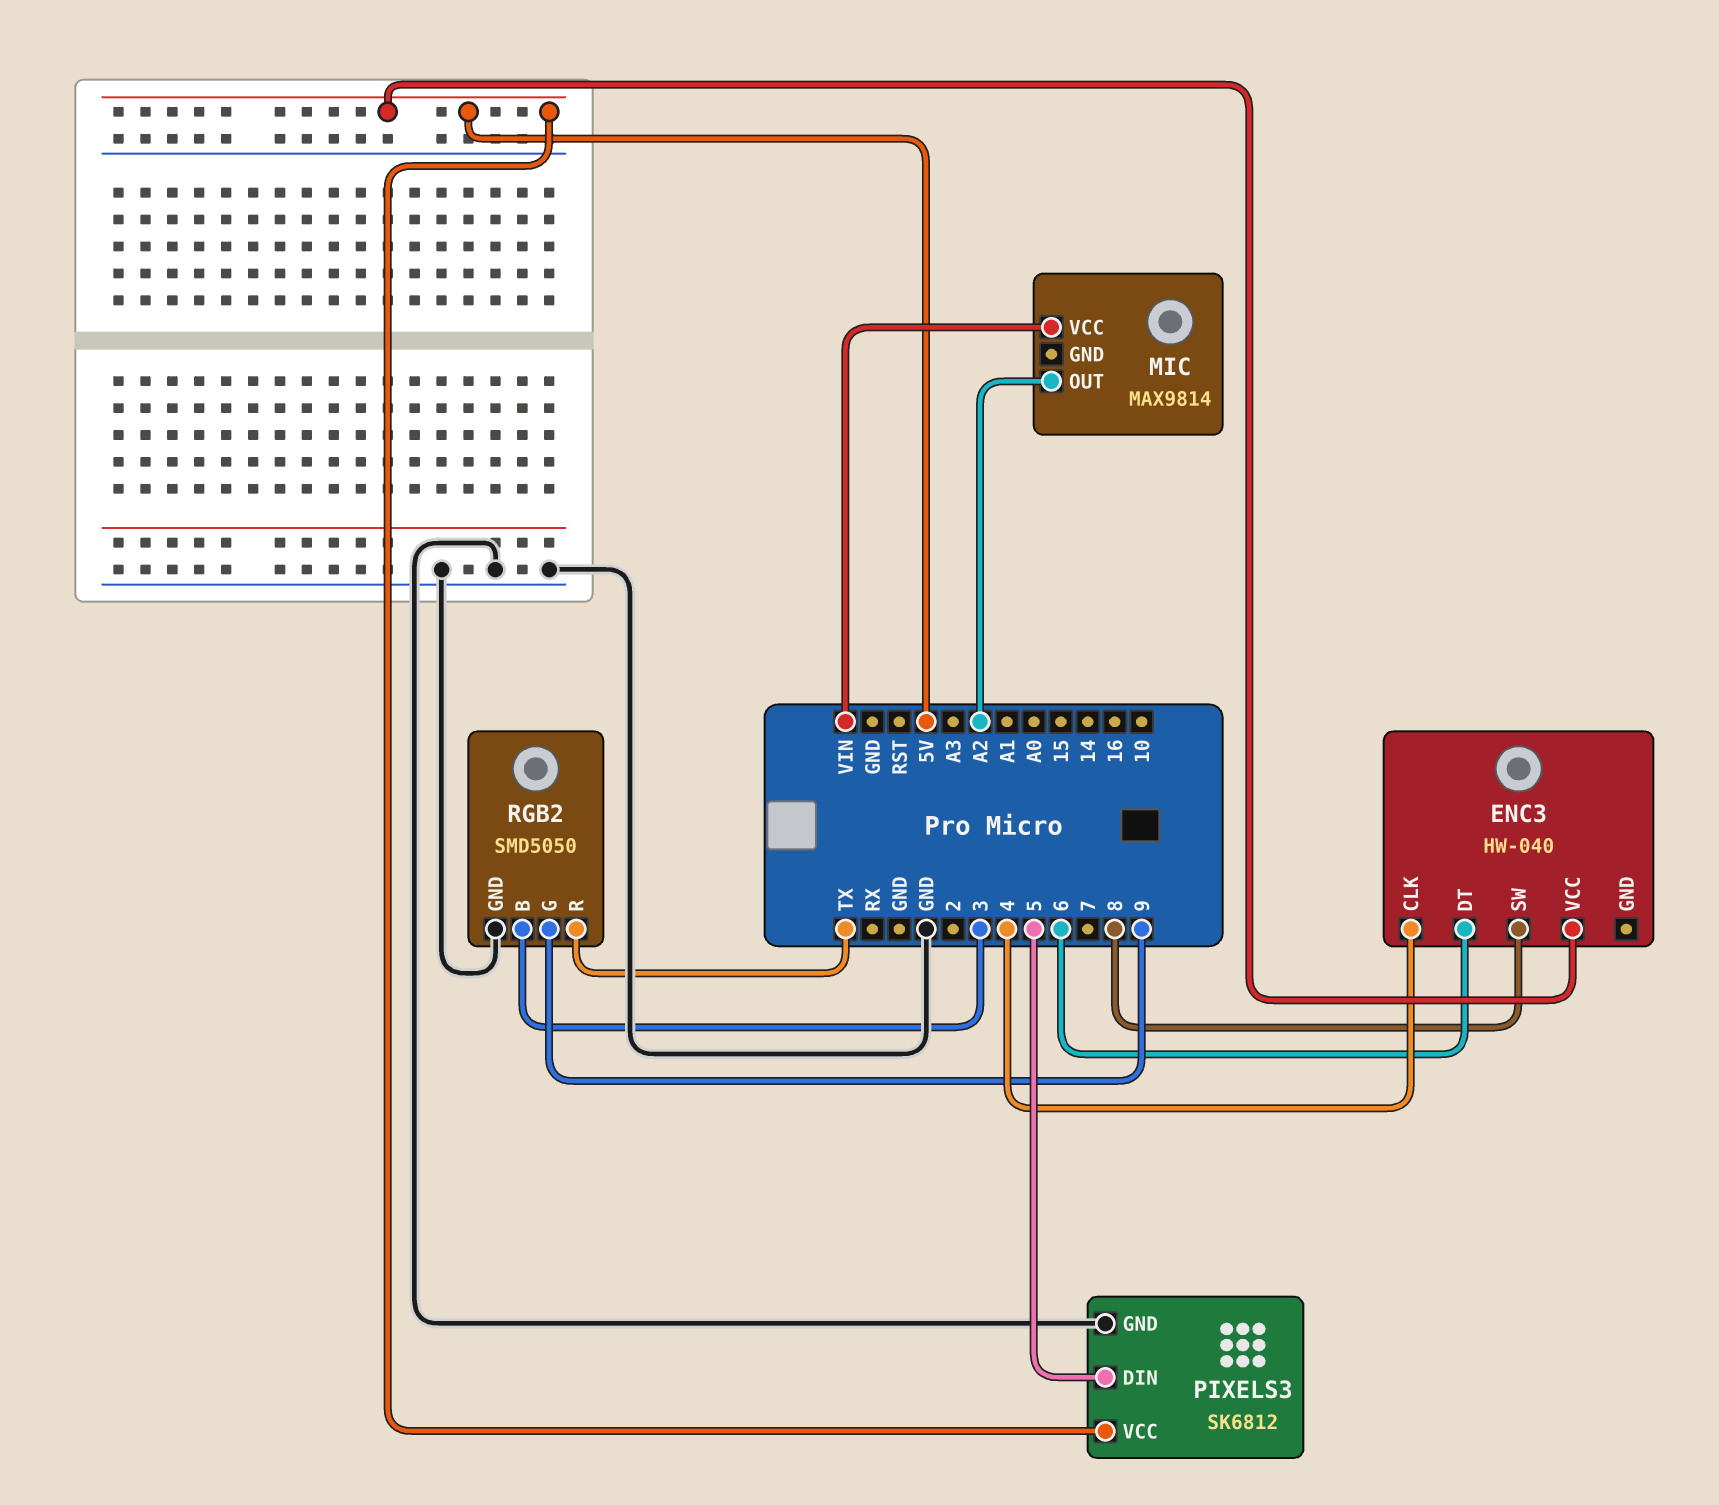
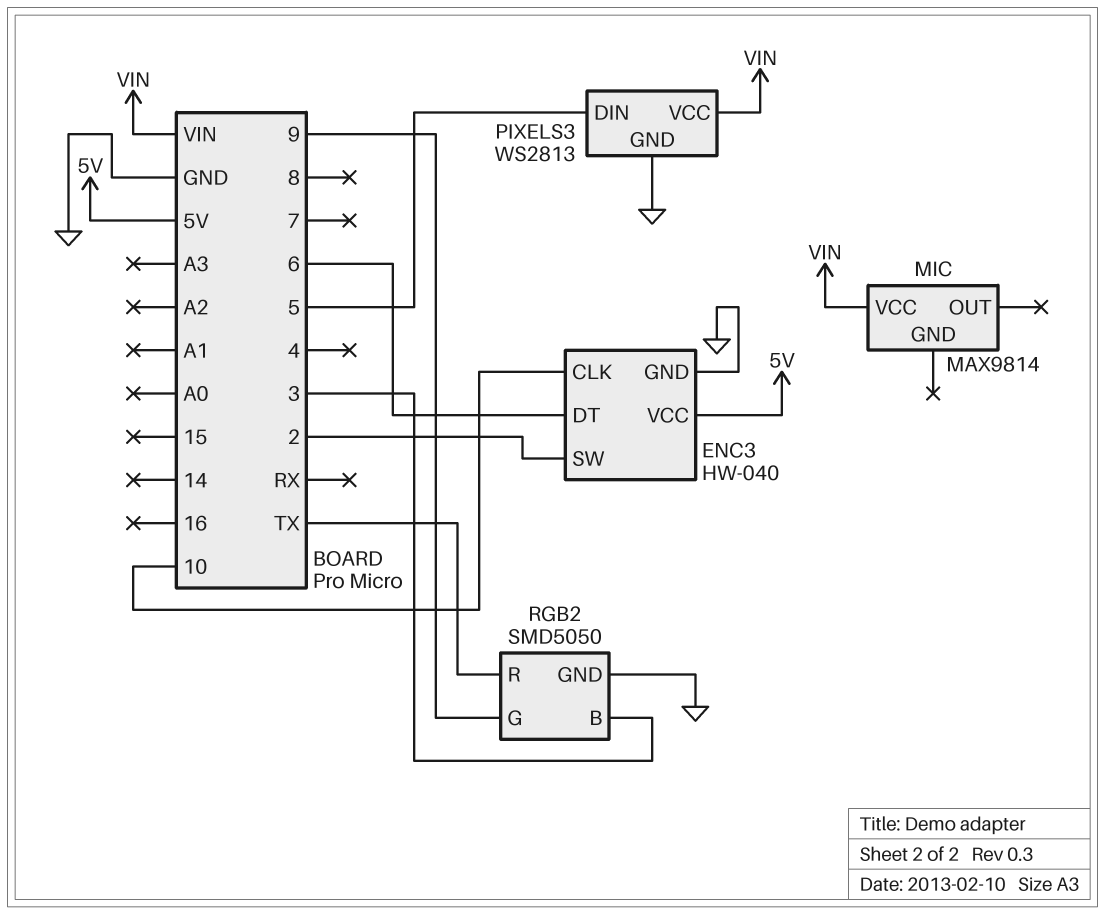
ENC3 pin CLK: 4 -> 10
ENC3 pin GND: none -> GND
ENC3 pin SW: 8 -> 2
MIC pin OUT: A2 -> none
PIXELS3: SK6812 -> WS2813
PIXELS3 pin VCC: 5V -> VIN

